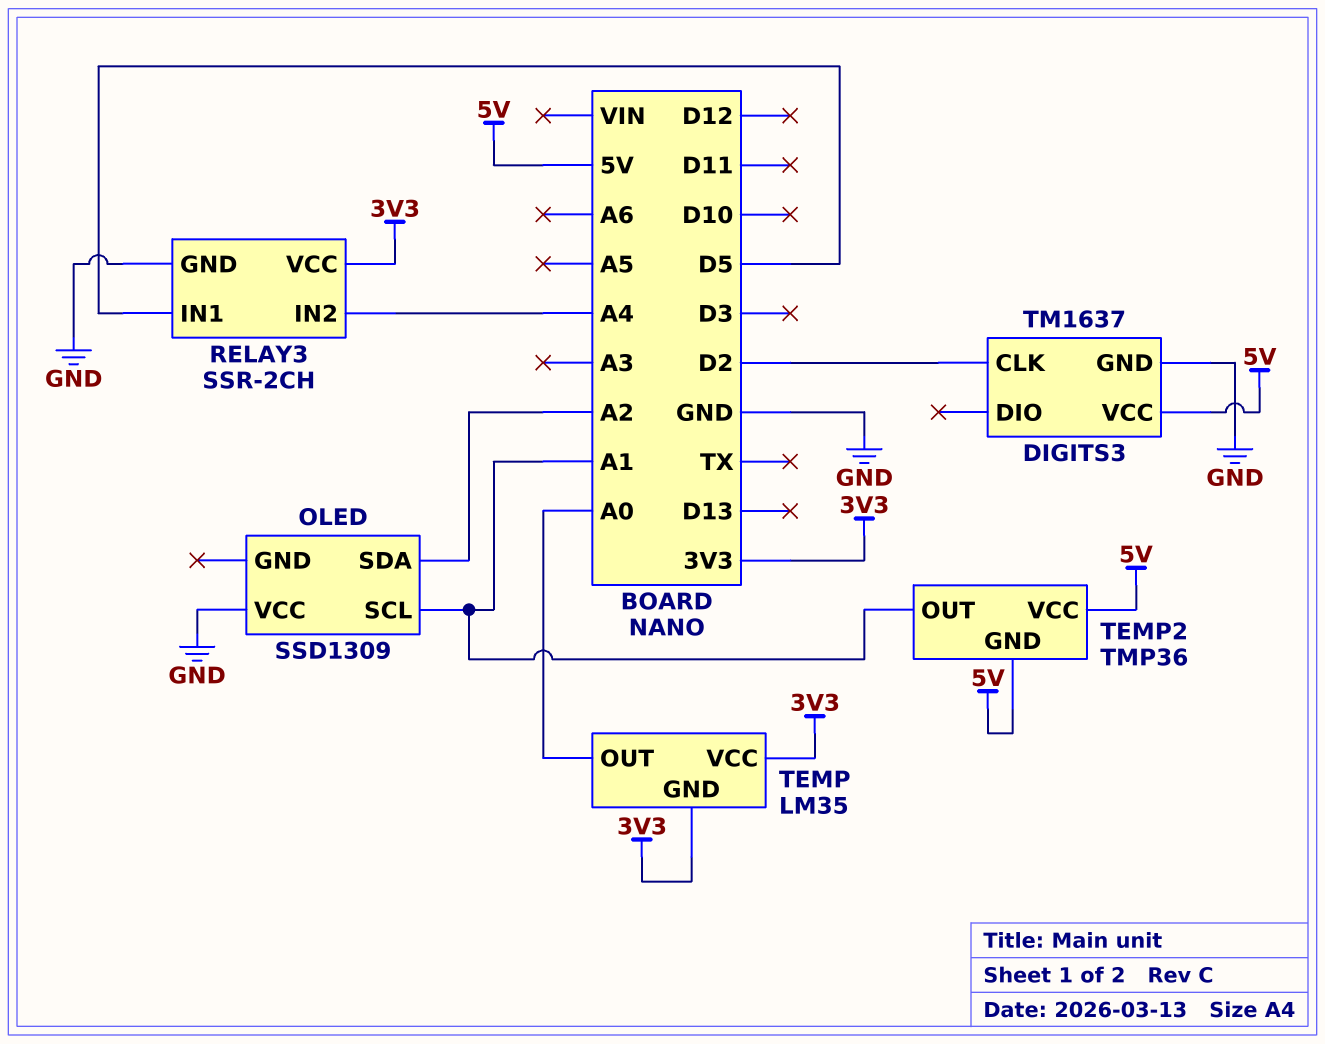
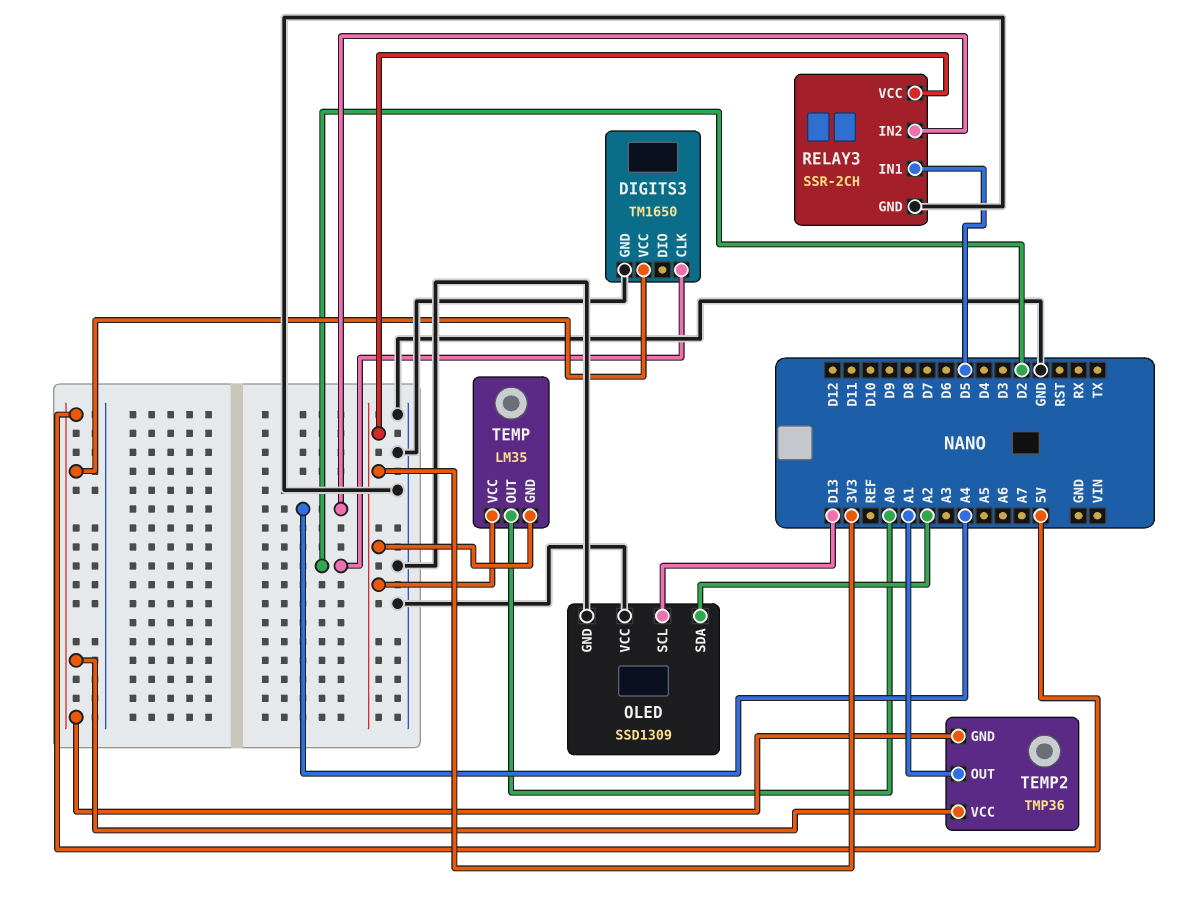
DIGITS3: TM1637 -> TM1650
OLED pin GND: none -> GND
OLED pin SCL: A1 -> D13

